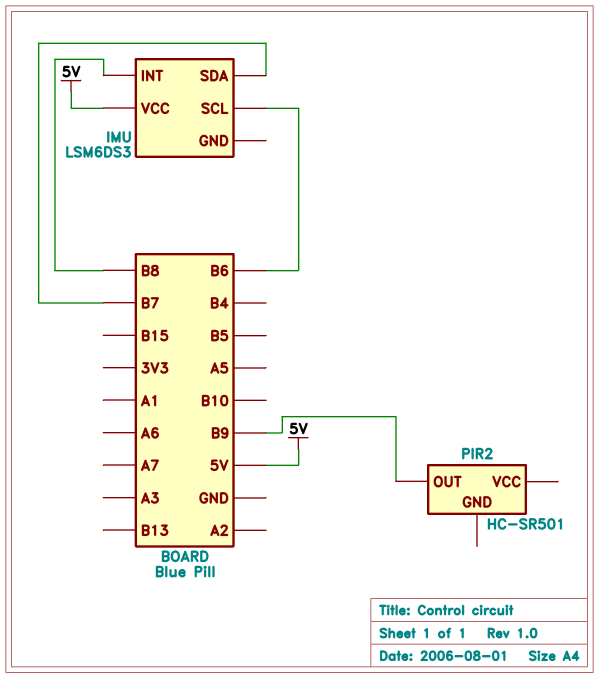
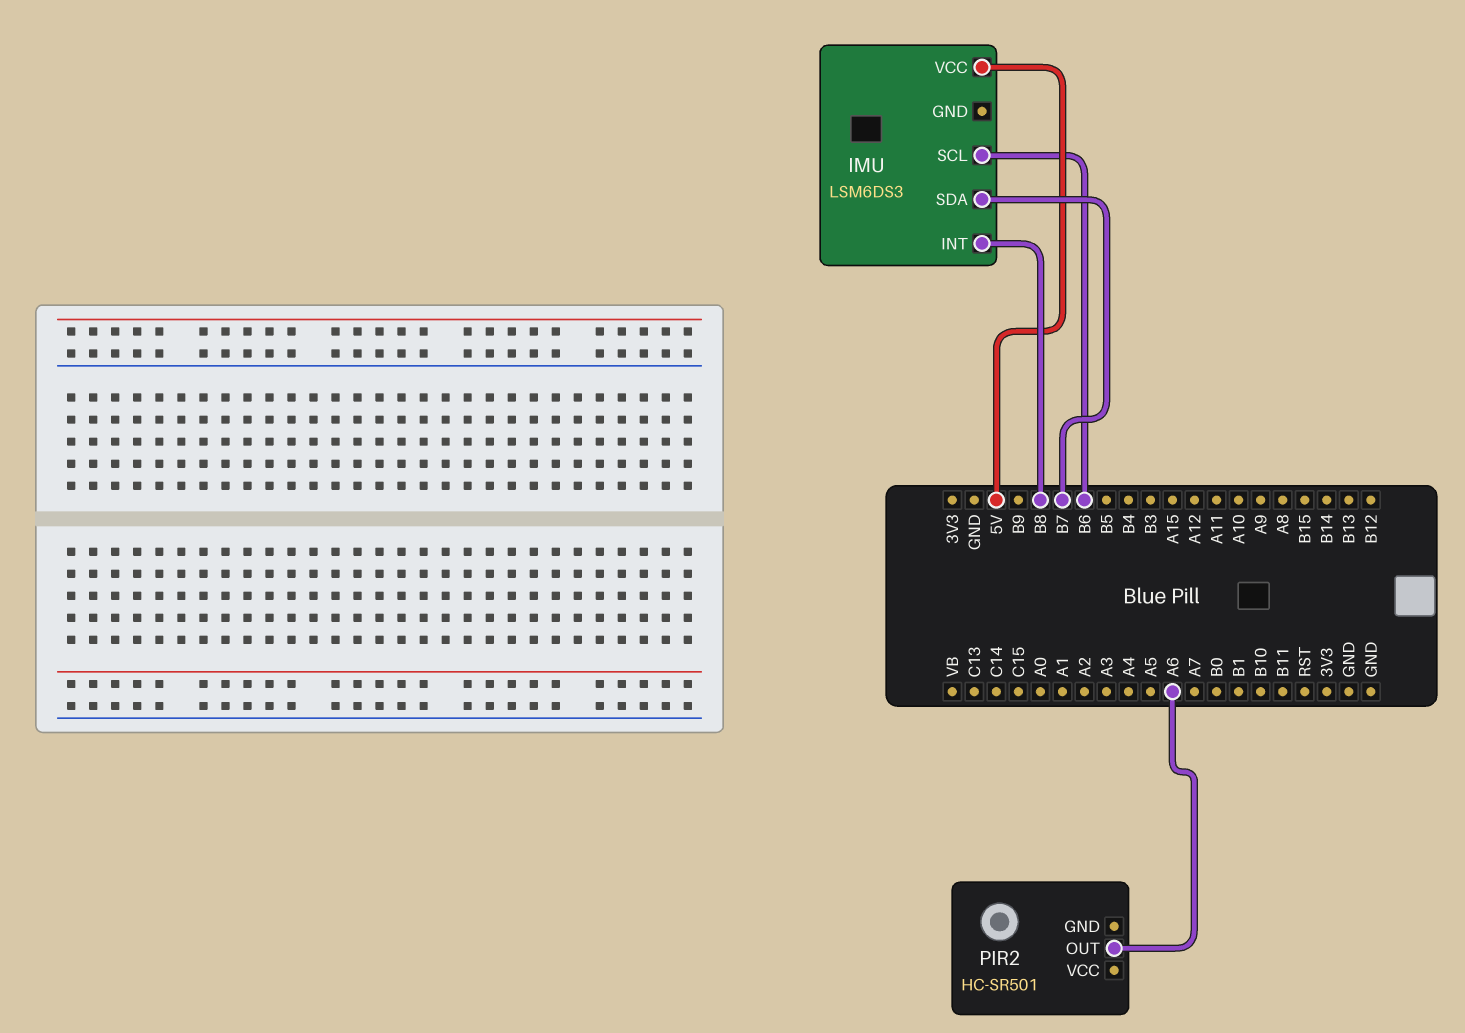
PIR2 pin OUT: B9 -> A6

